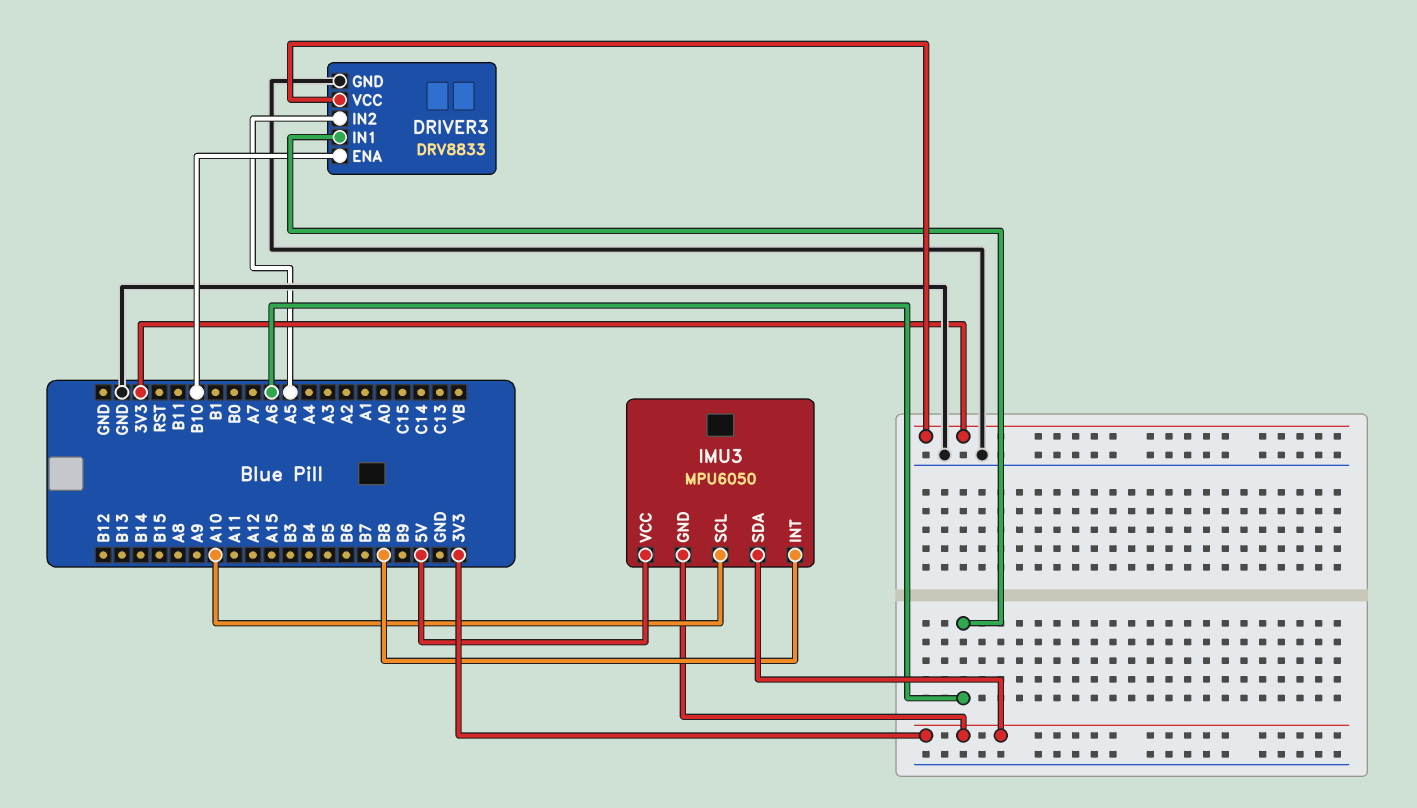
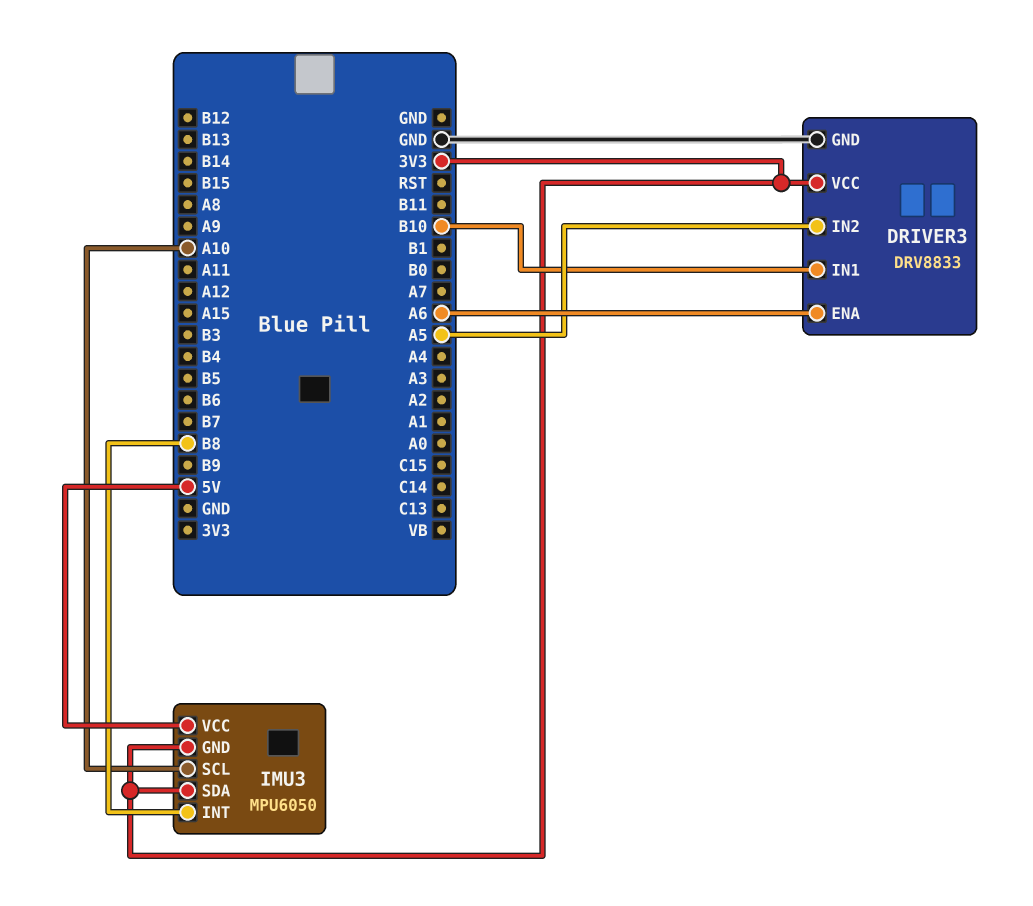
DRIVER3 pin ENA: B10 -> A6
DRIVER3 pin IN1: A6 -> B10

